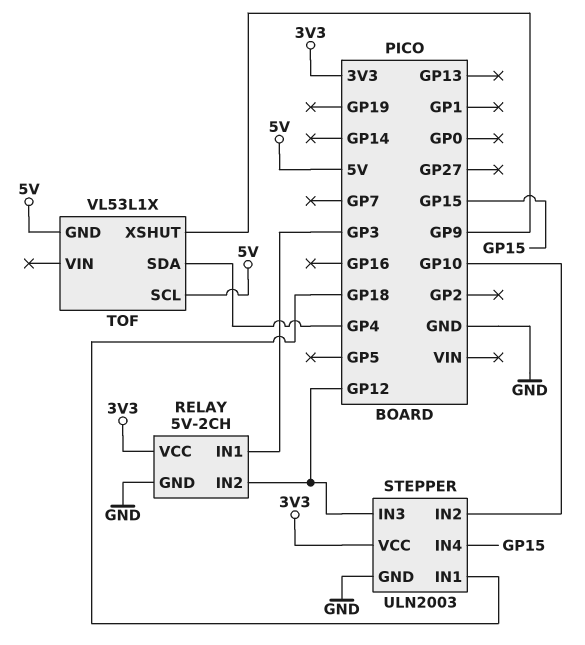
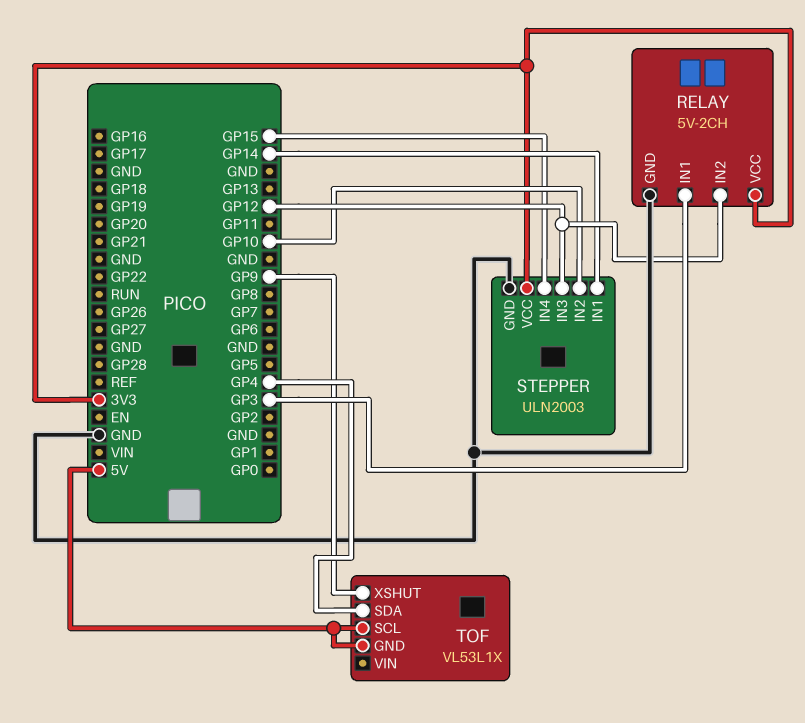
STEPPER pin IN1: GP18 -> GP14

